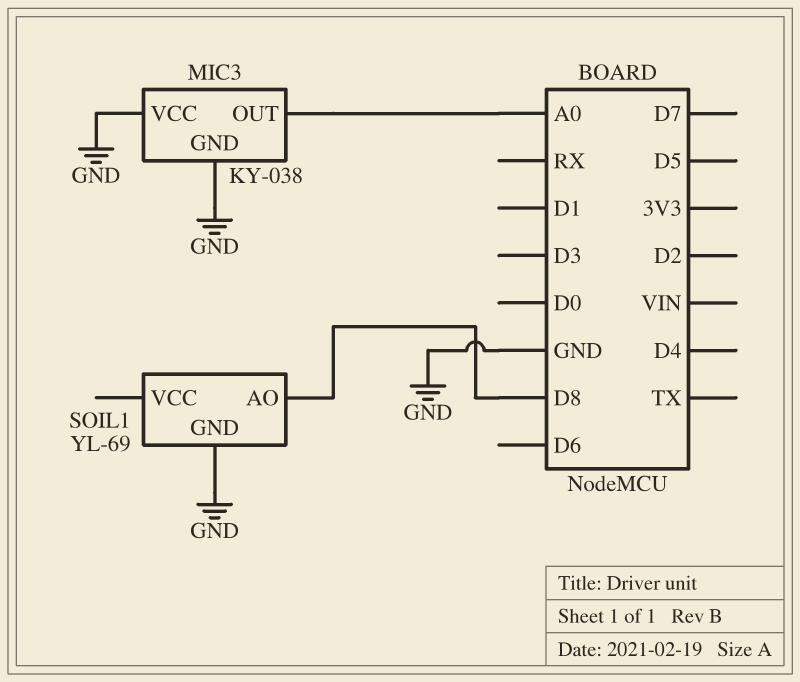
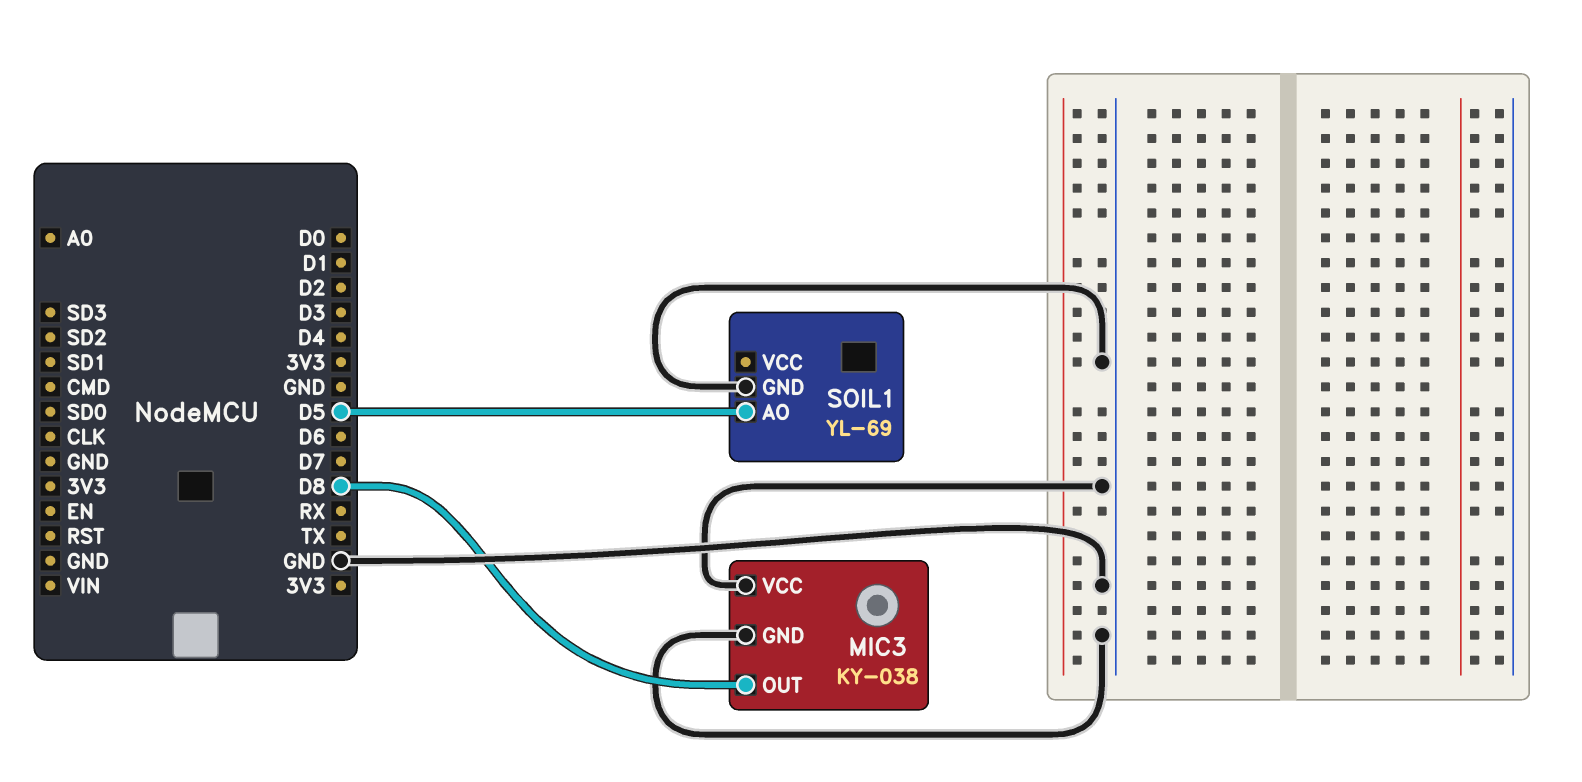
MIC3 pin OUT: A0 -> D8
SOIL1 pin AO: D8 -> D5

